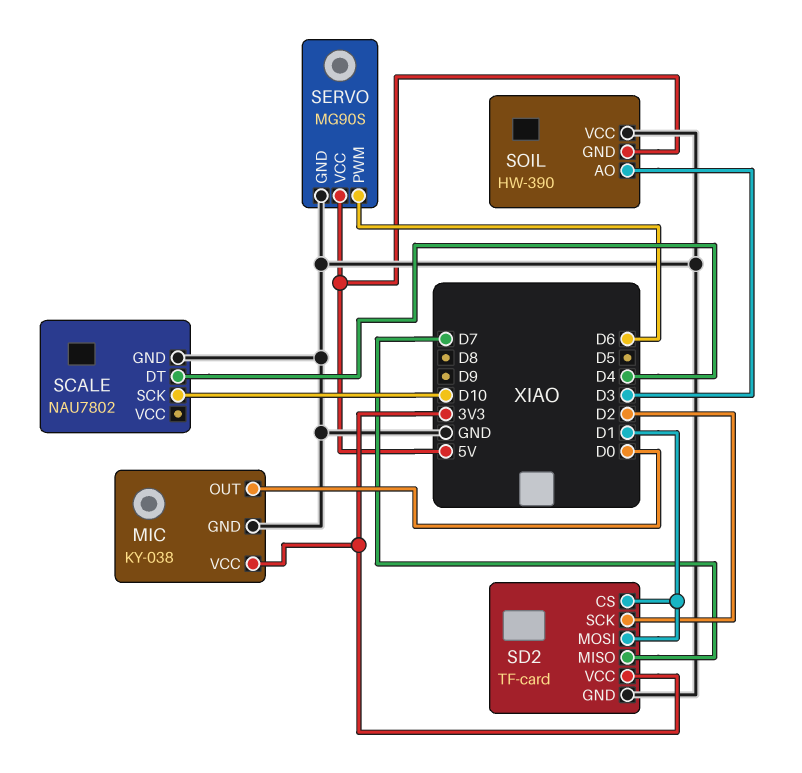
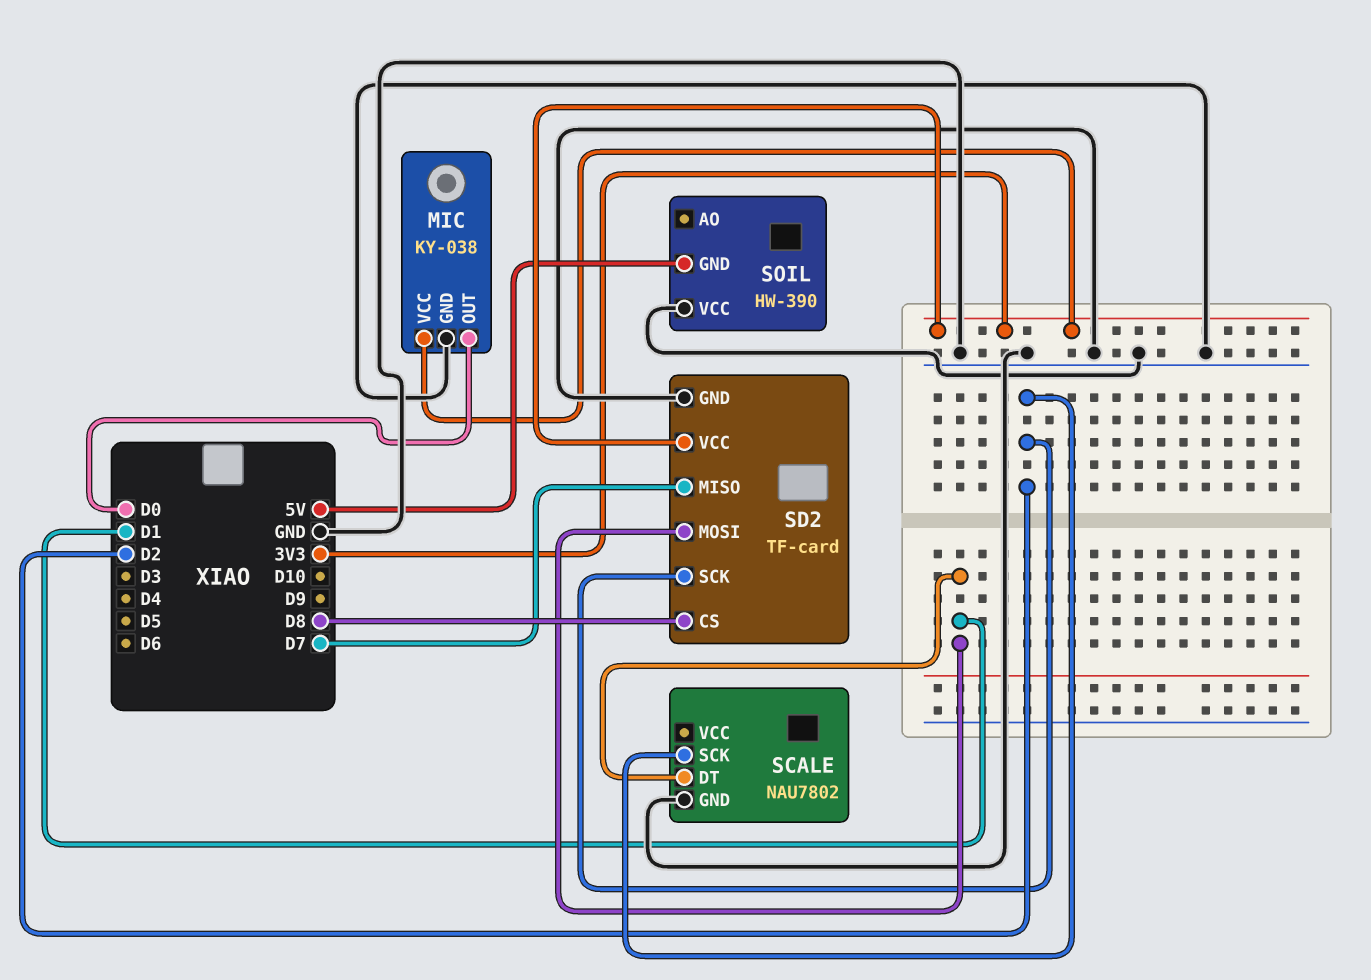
SCALE pin DT: D4 -> D1
SCALE pin SCK: D10 -> D2
SD2 pin CS: D1 -> D8
SERVO: MG90S -> none
SERVO pin GND: GND -> none
SERVO pin PWM: D6 -> none
SERVO pin VCC: 5V -> none
SOIL pin AO: D3 -> none

